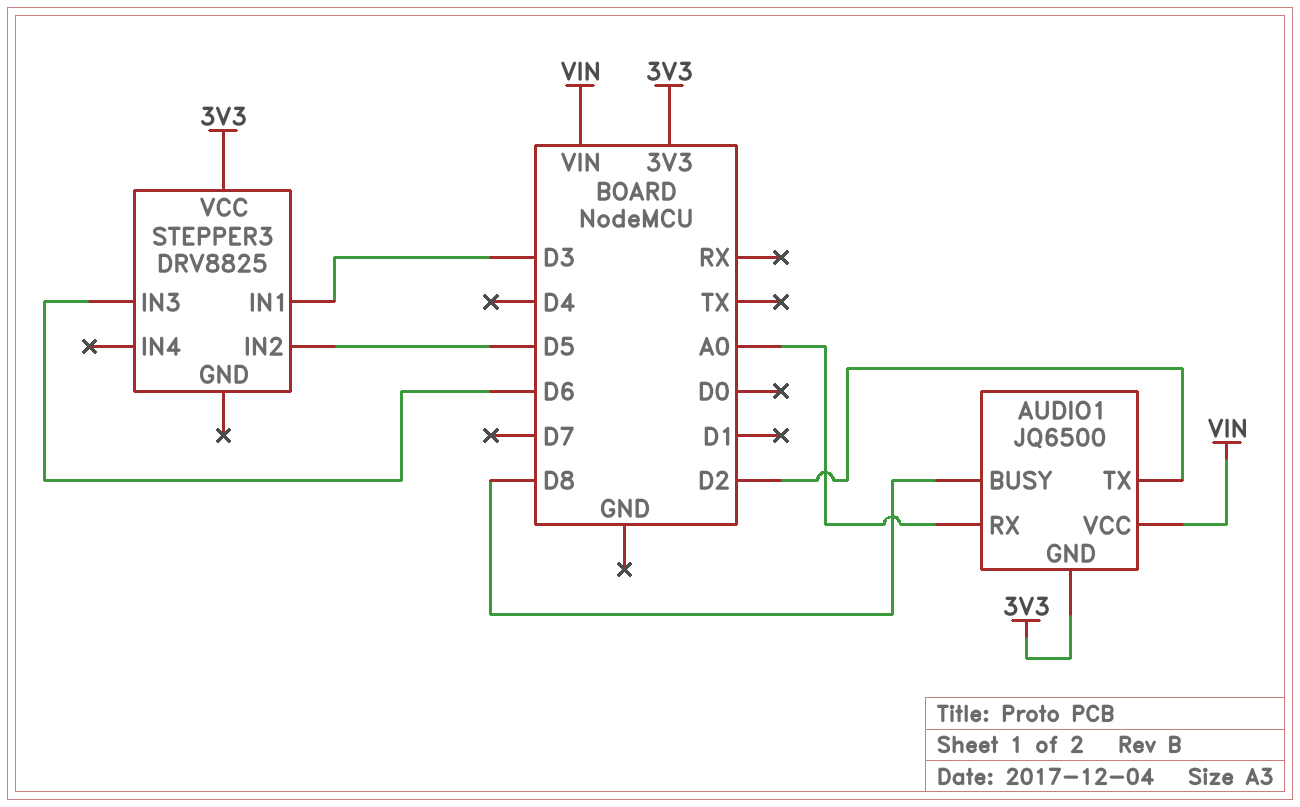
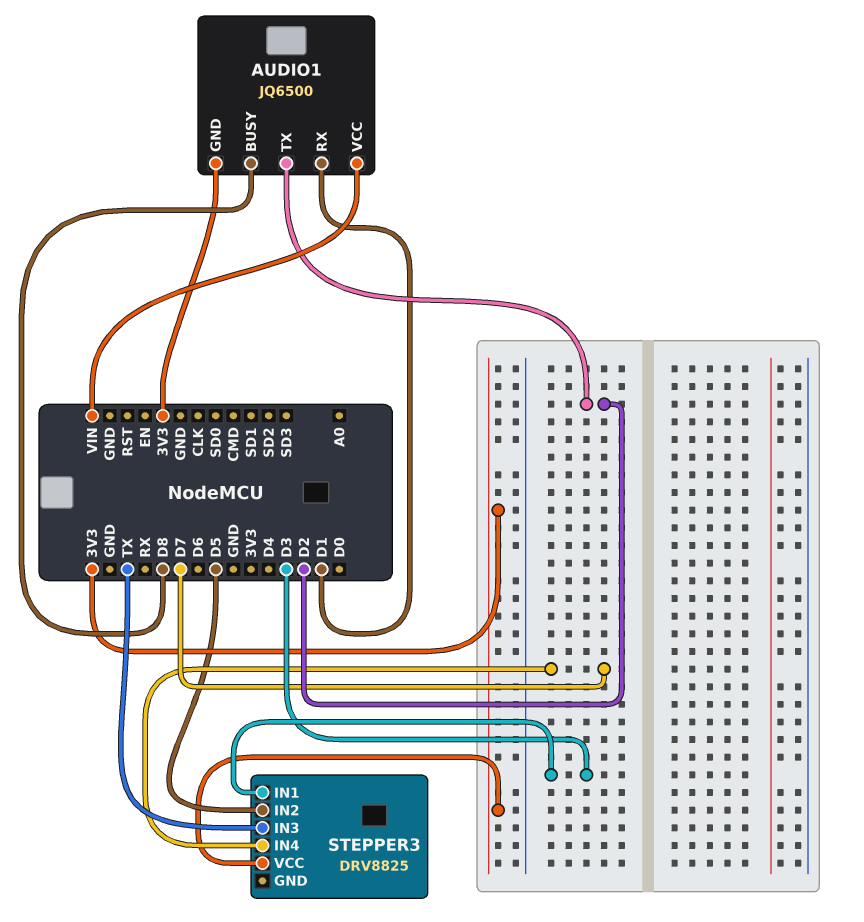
AUDIO1 pin RX: A0 -> D1
STEPPER3 pin IN3: D6 -> TX
STEPPER3 pin IN4: none -> D7

